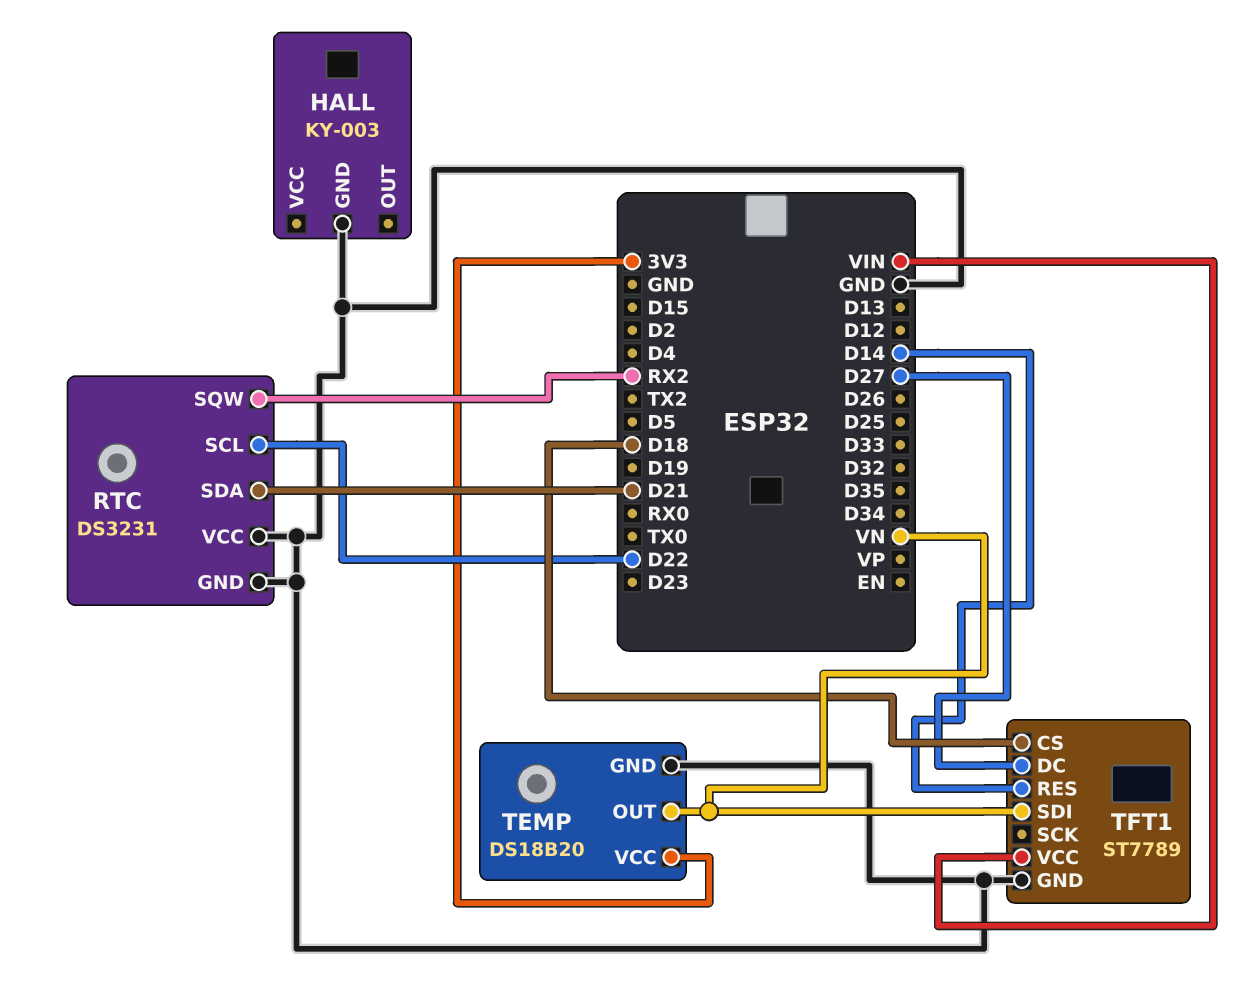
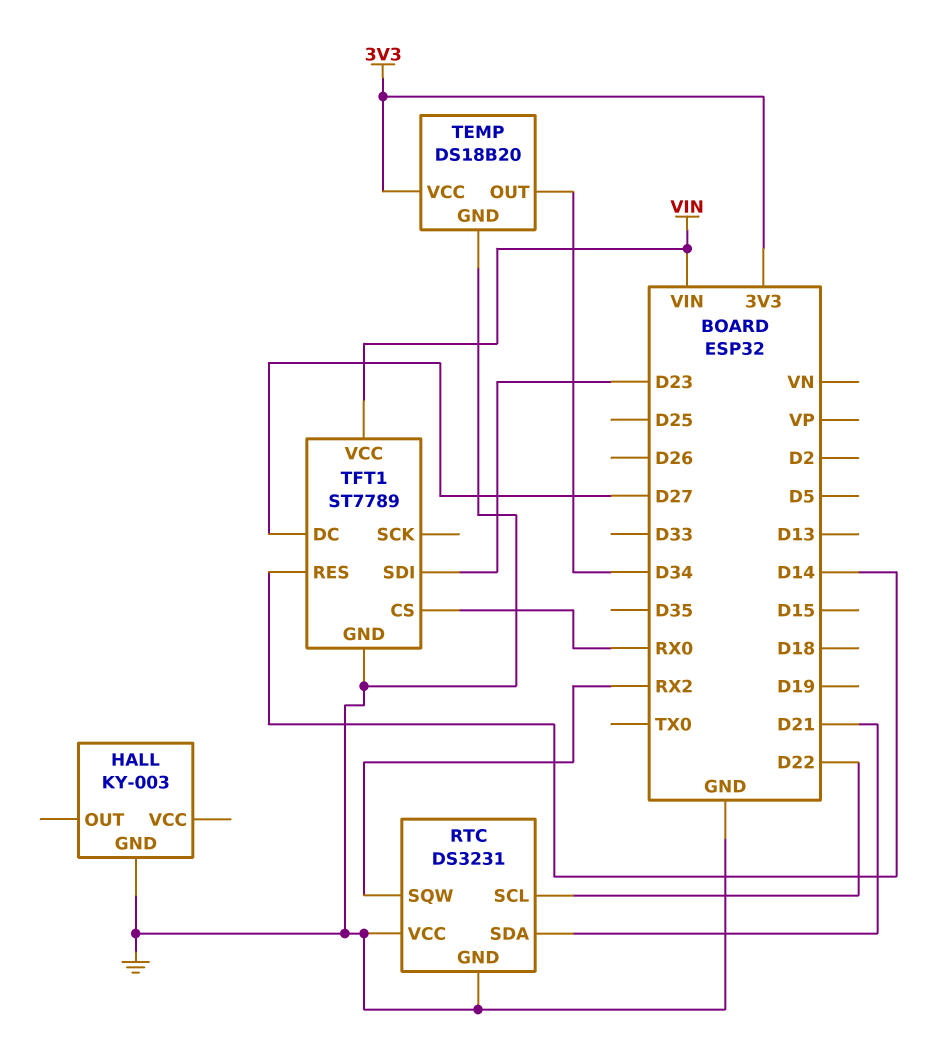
TEMP pin OUT: VN -> D34
TFT1 pin CS: D18 -> RX0
TFT1 pin SDI: VN -> D23

